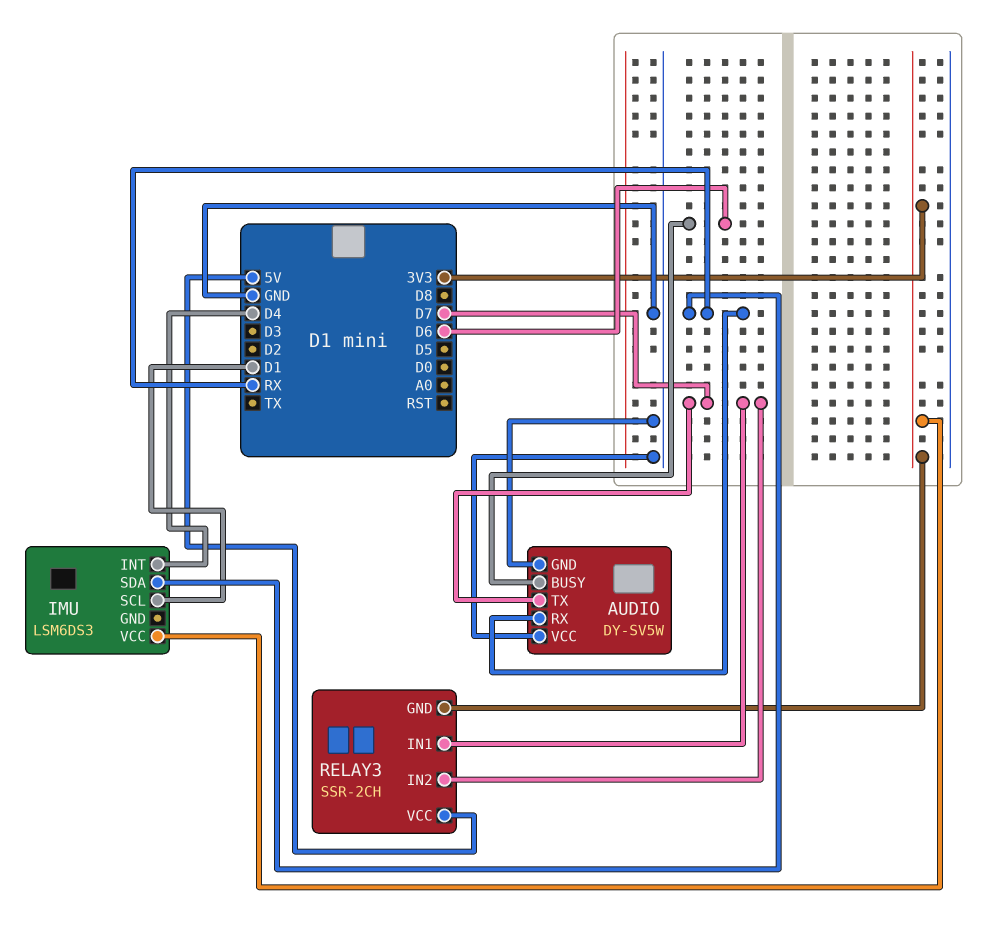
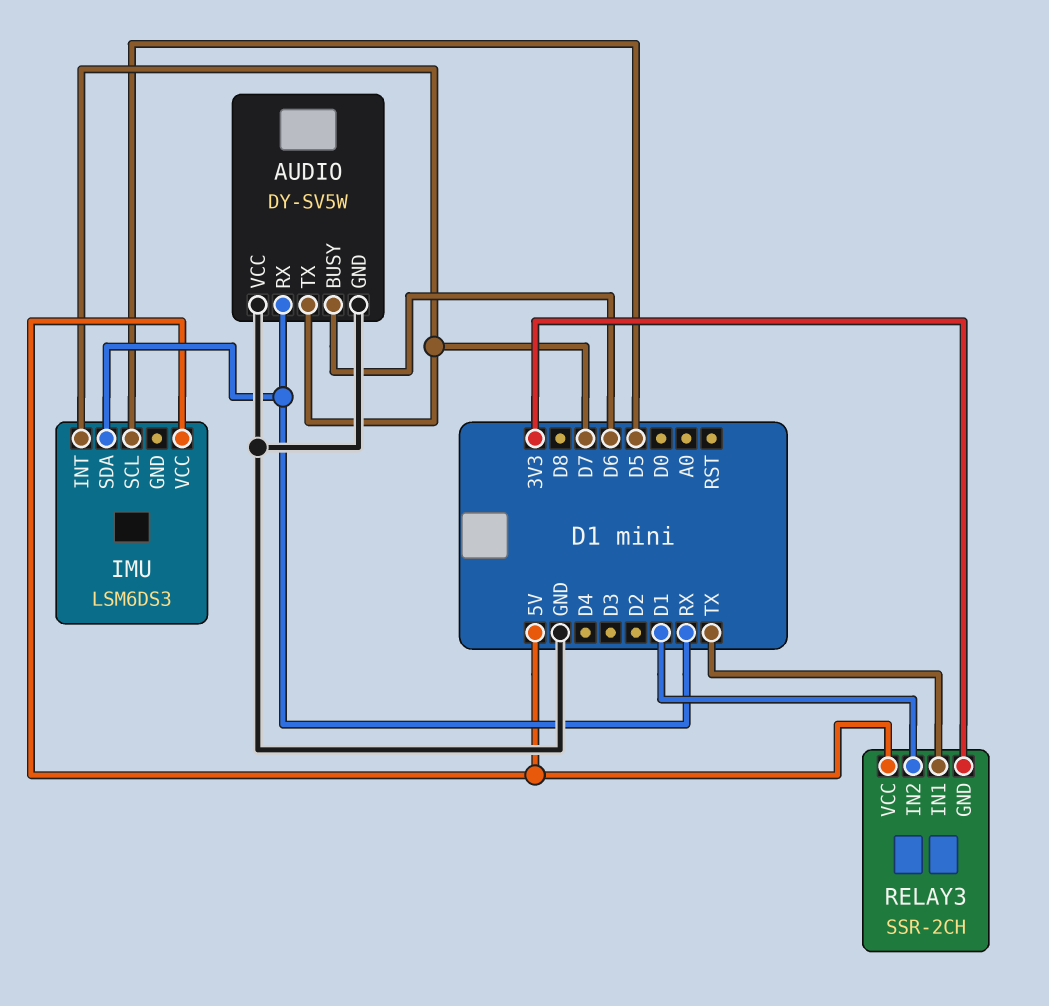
IMU pin INT: D4 -> D7
IMU pin SCL: D1 -> D5
IMU pin VCC: 3V3 -> 5V
RELAY3 pin IN1: D7 -> TX
RELAY3 pin IN2: D7 -> D1

